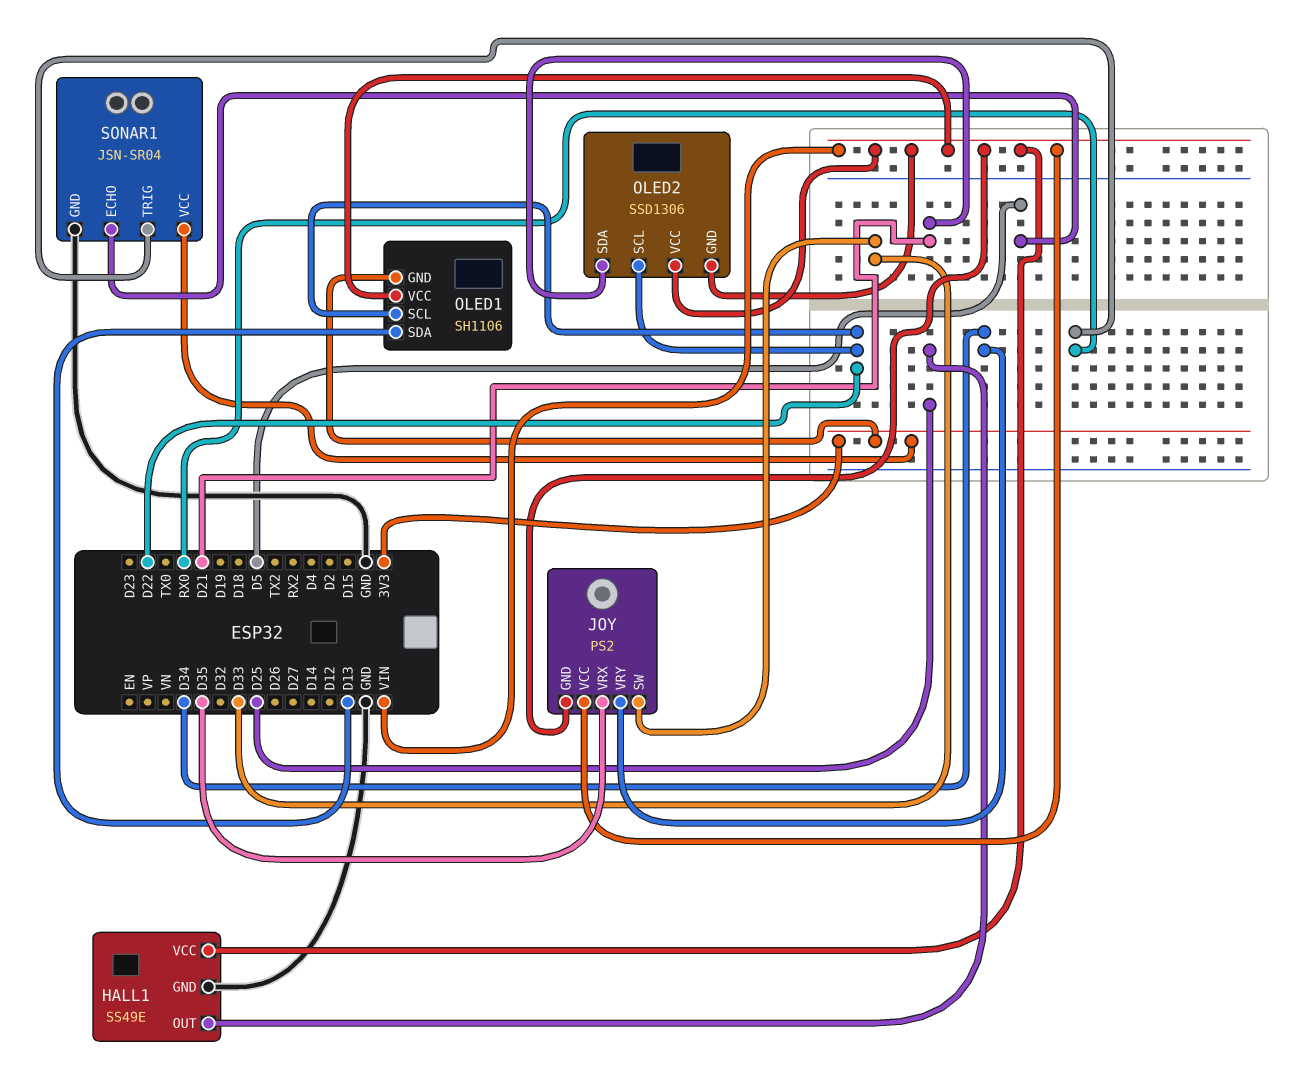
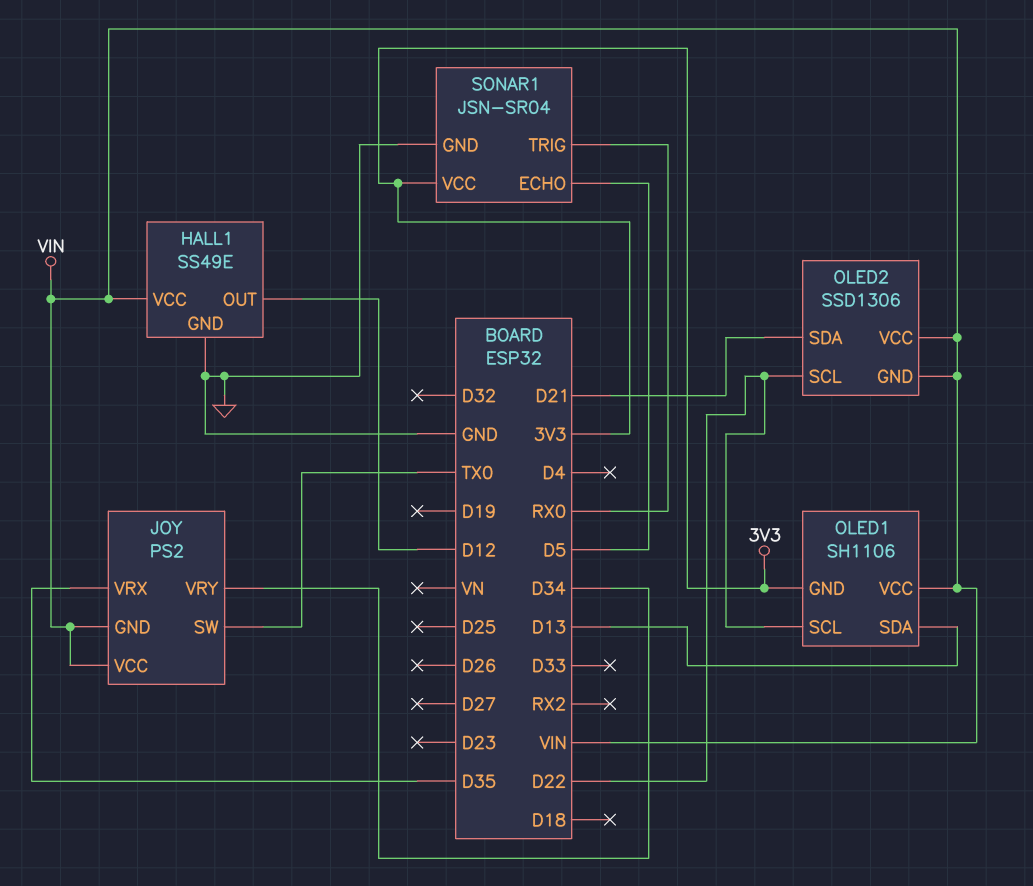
HALL1 pin OUT: D25 -> D12
JOY pin SW: D33 -> TX0

